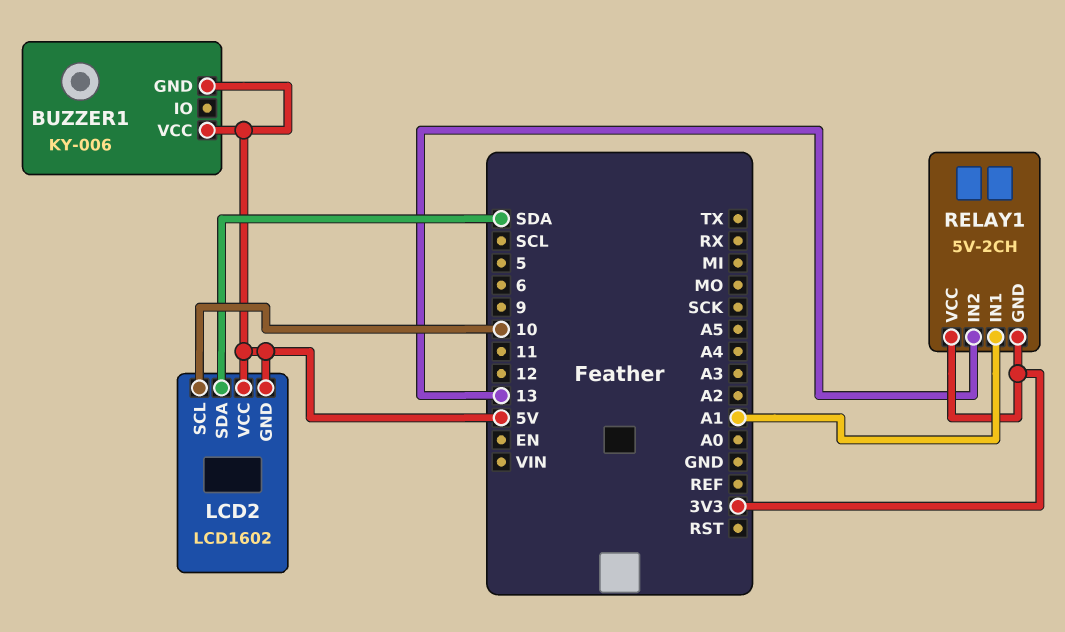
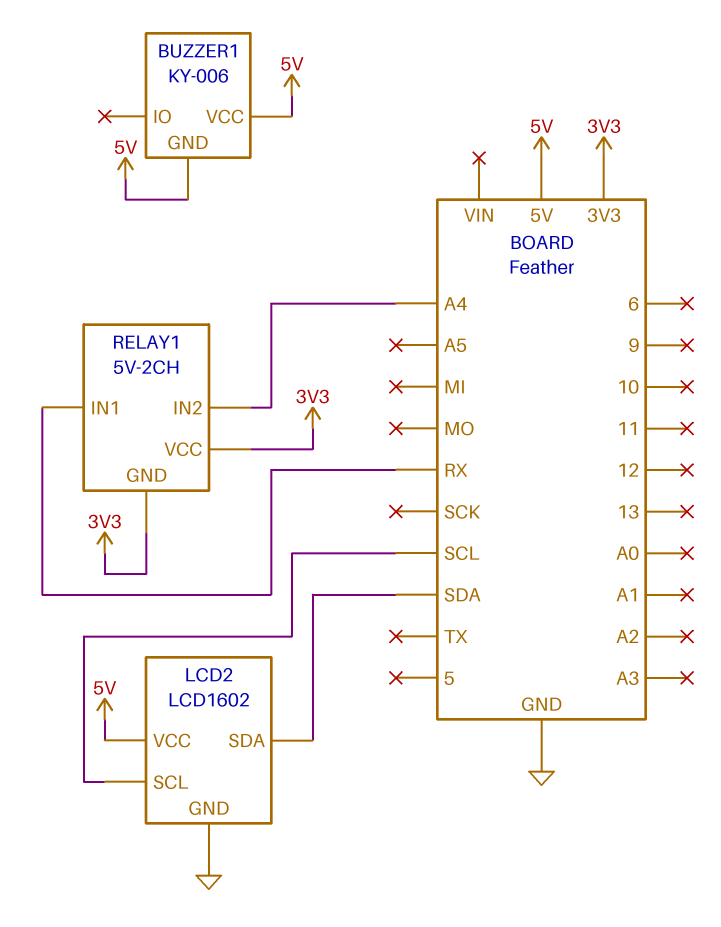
LCD2 pin GND: 5V -> GND
LCD2 pin SCL: 10 -> SCL
RELAY1 pin IN1: A1 -> RX
RELAY1 pin IN2: 13 -> A4

